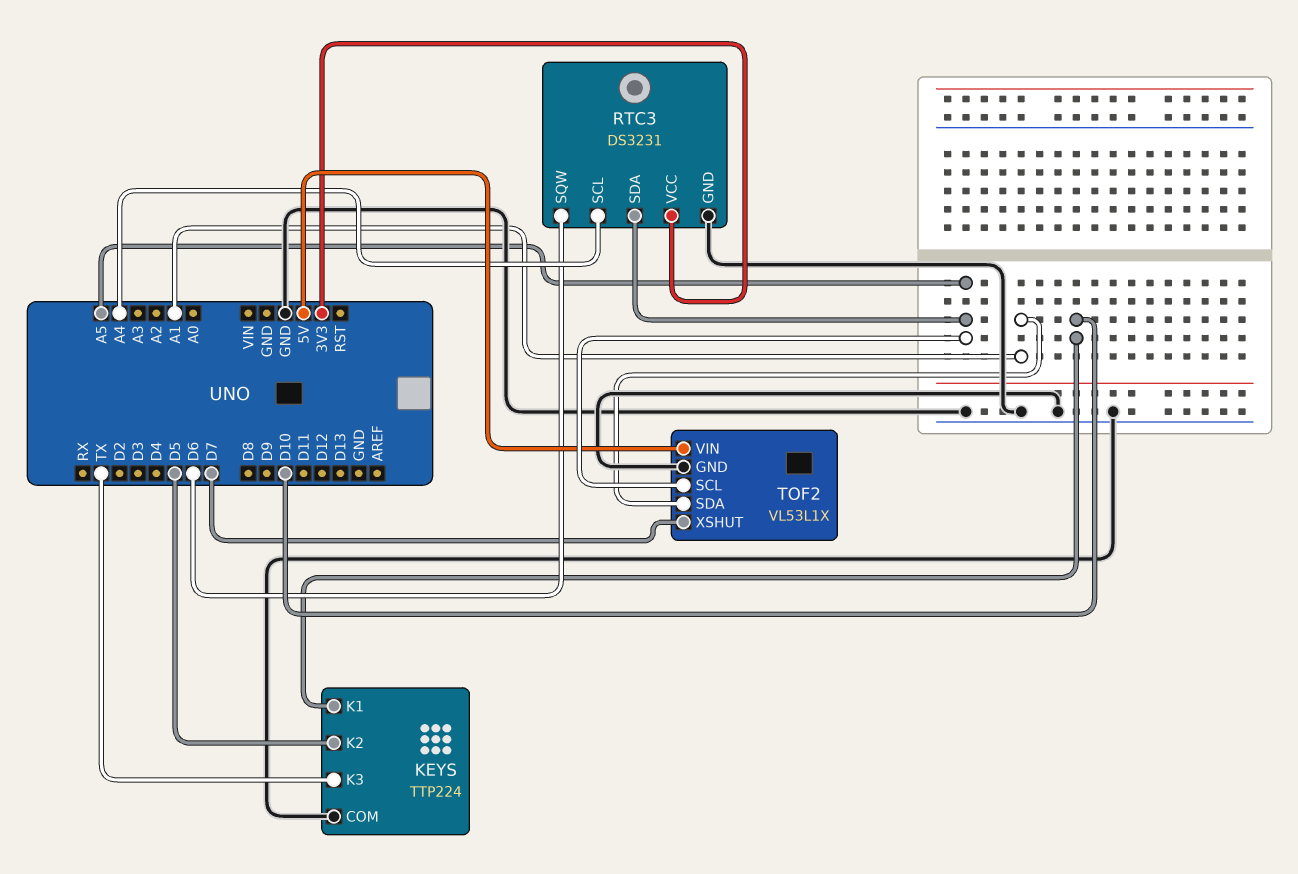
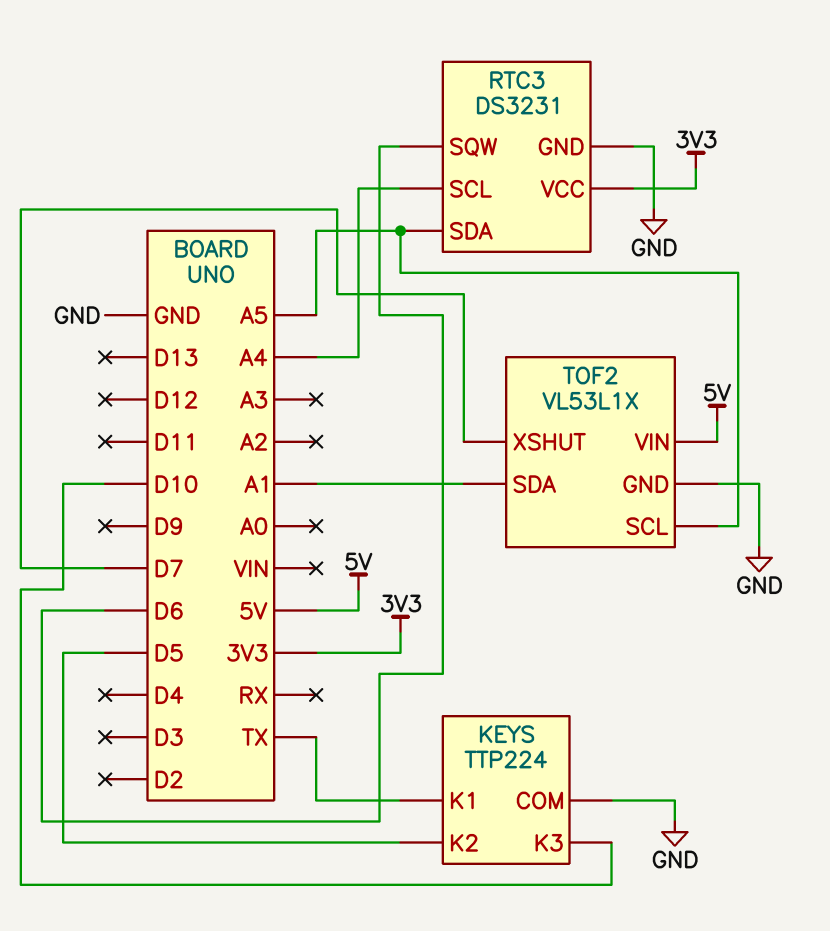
KEYS pin K1: D10 -> TX
KEYS pin K3: TX -> D10

